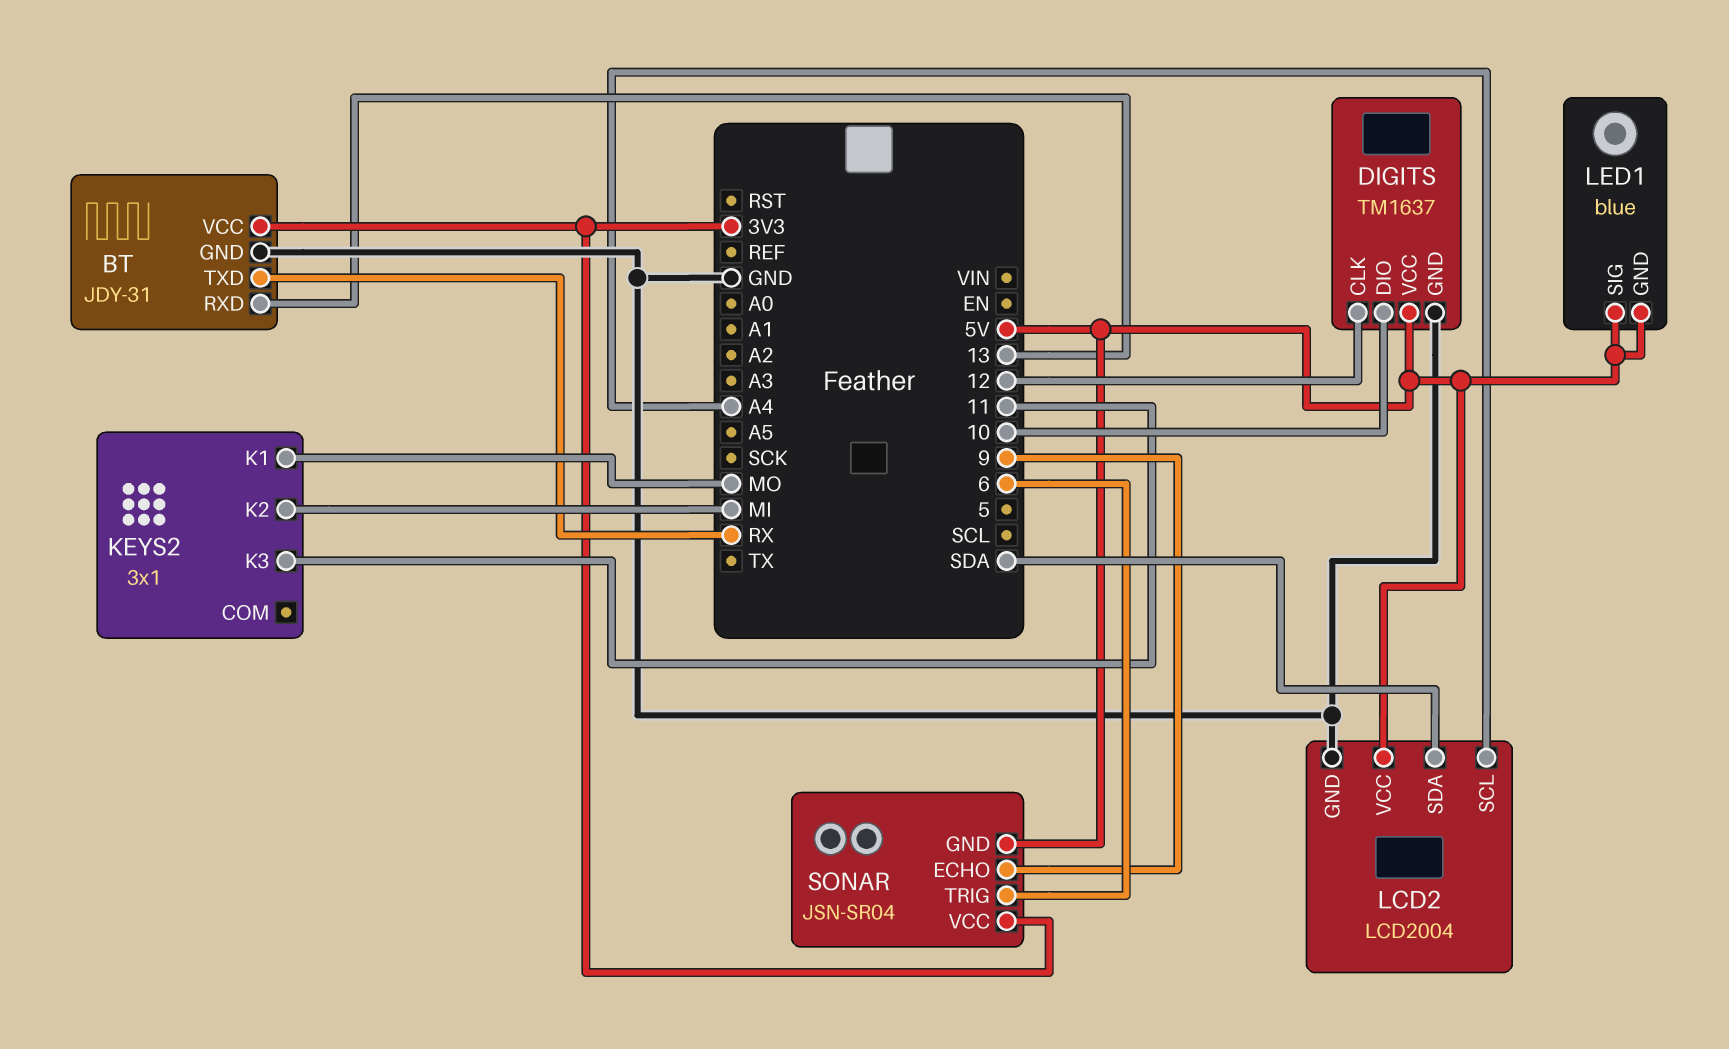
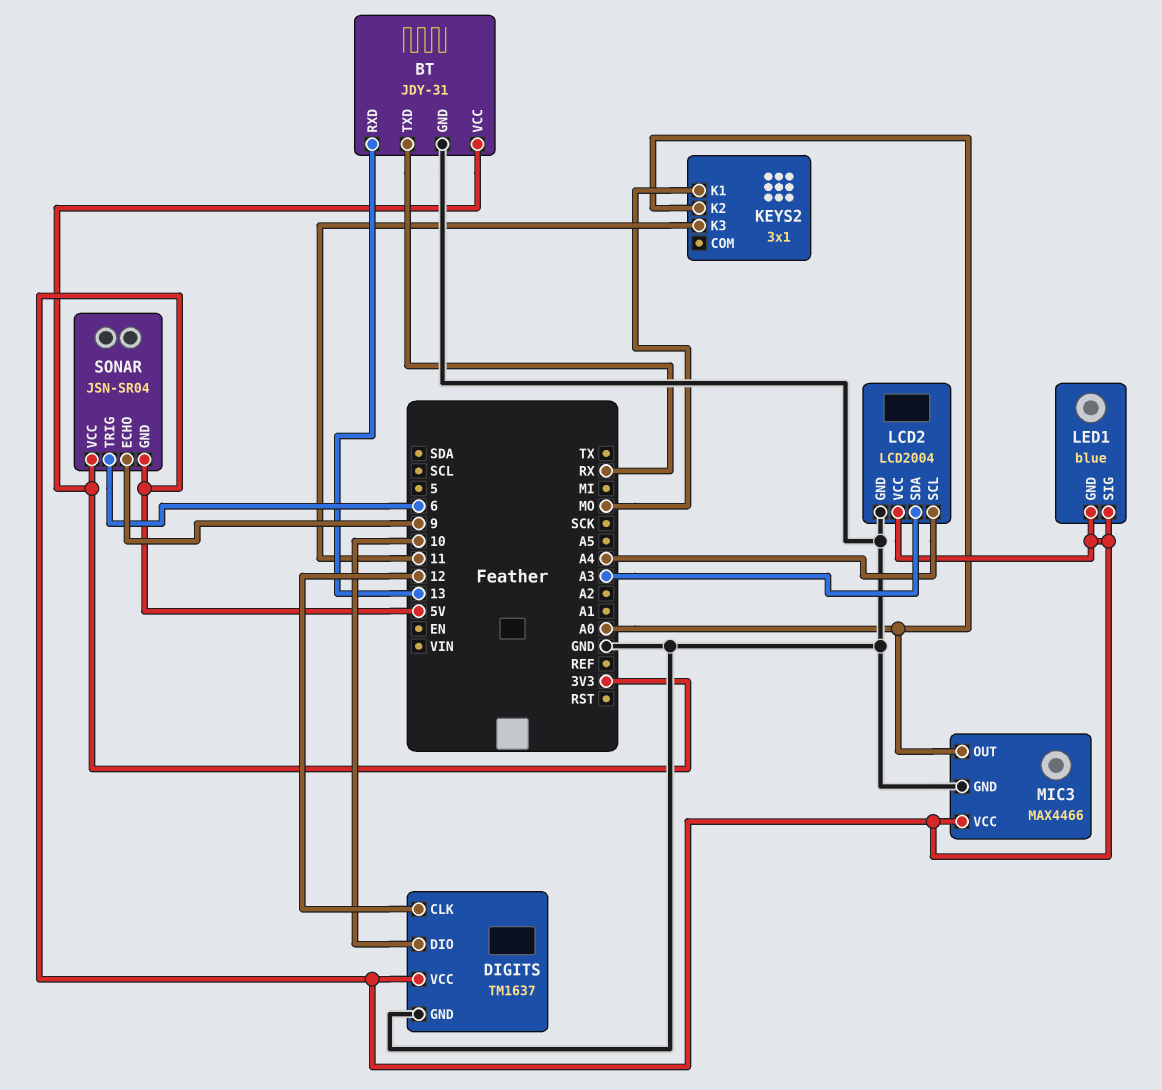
KEYS2 pin K2: MI -> A0
LCD2 pin SDA: SDA -> A3
MIC3: none -> MAX4466
MIC3 pin GND: none -> GND
MIC3 pin OUT: none -> A0
MIC3 pin VCC: none -> 5V

